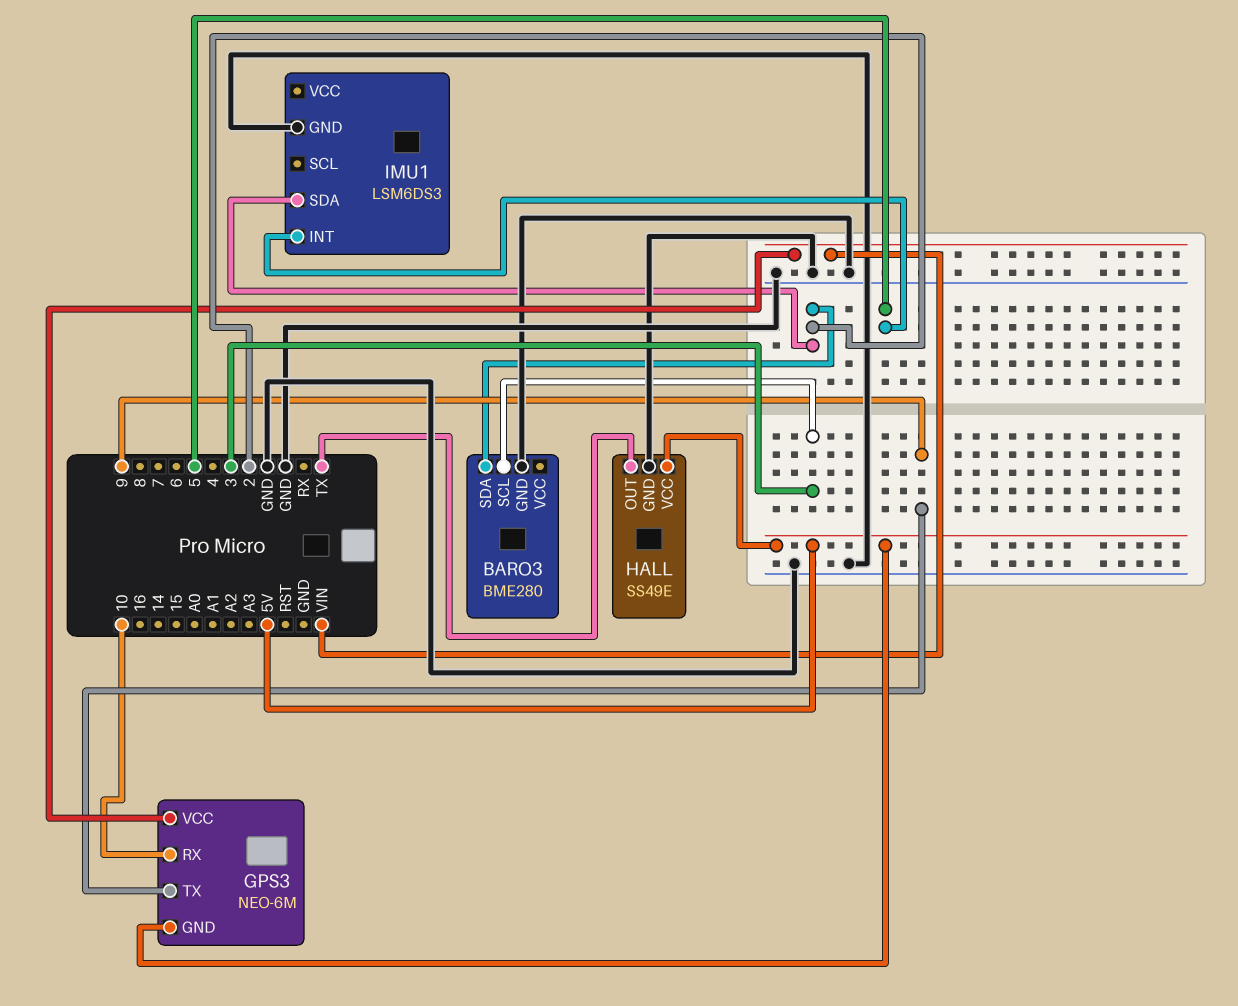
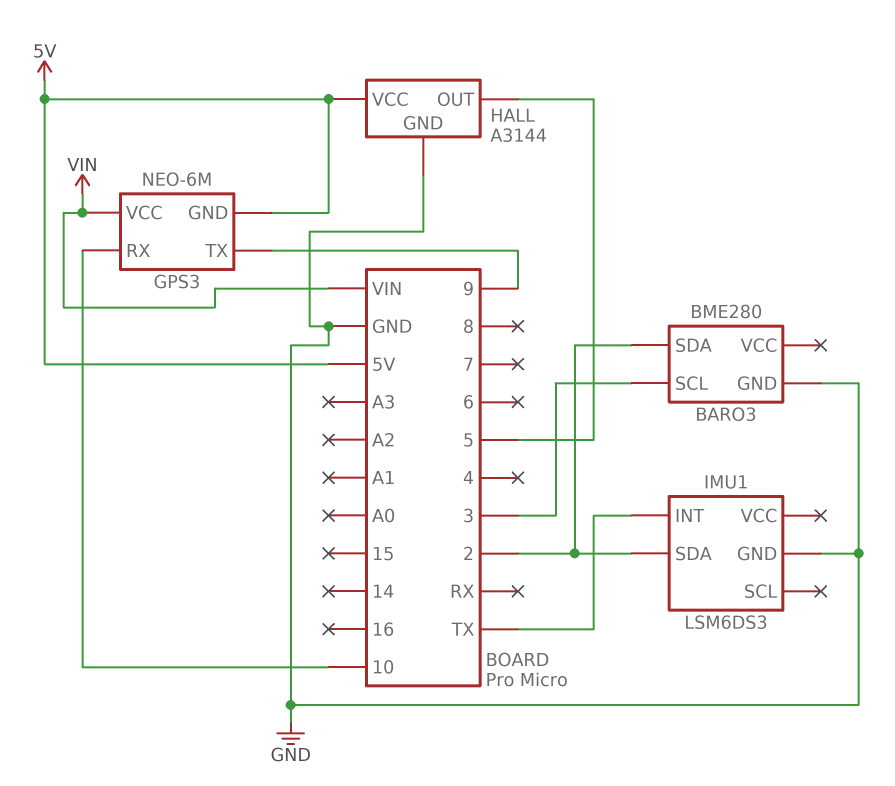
HALL: SS49E -> A3144
HALL pin OUT: TX -> 5
IMU1 pin INT: 5 -> TX

